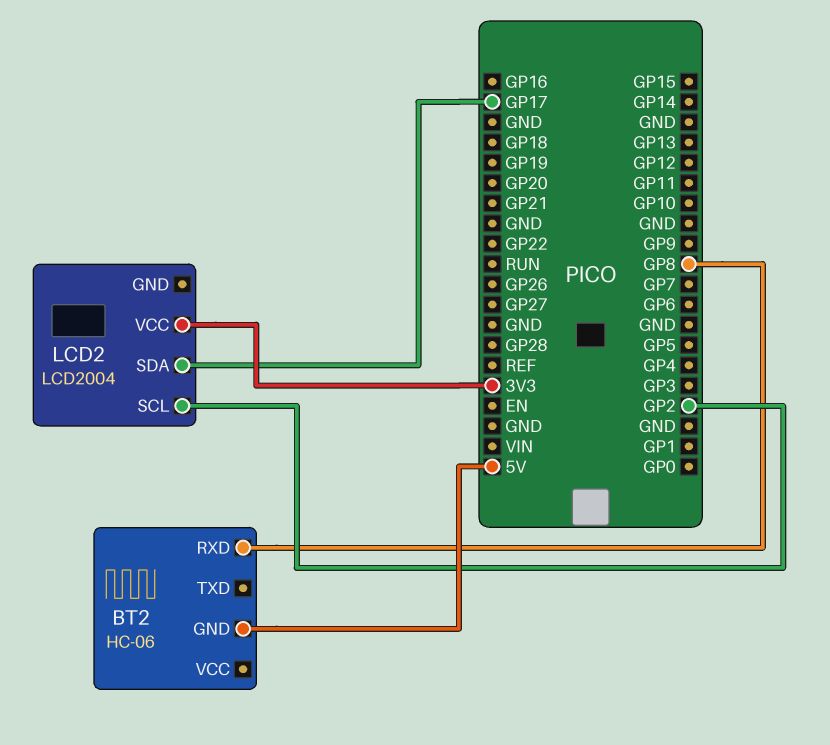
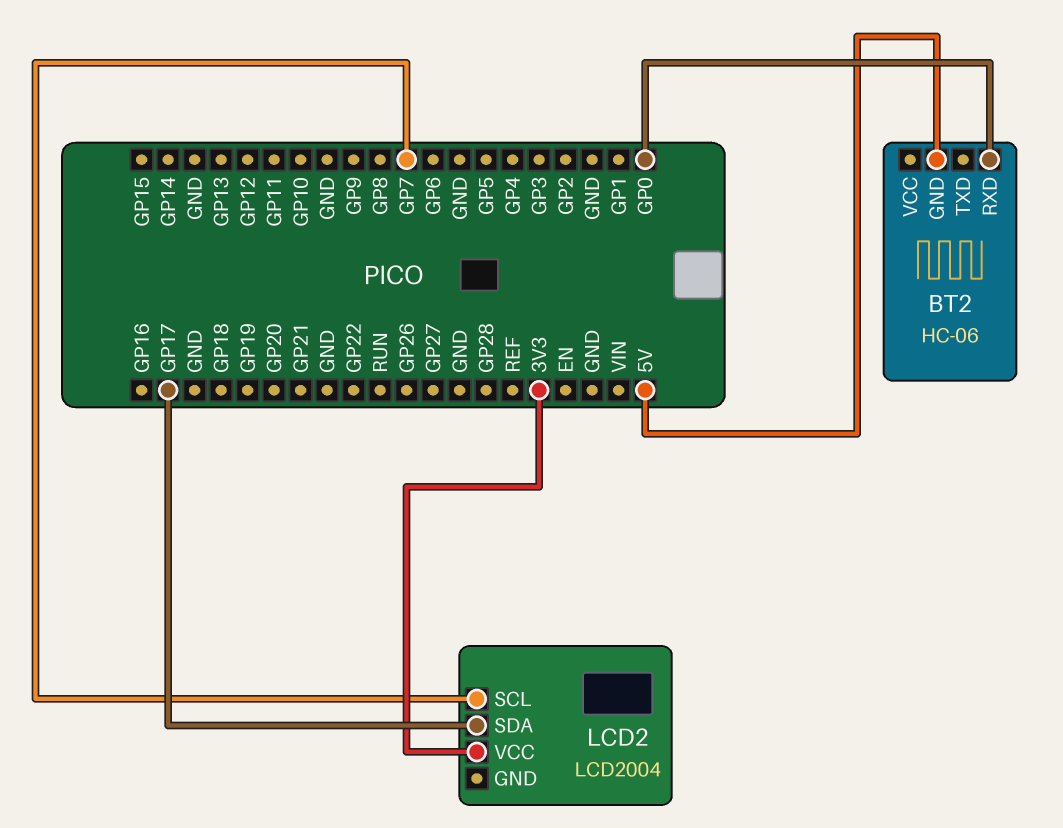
BT2 pin RXD: GP8 -> GP0
LCD2 pin SCL: GP2 -> GP7

